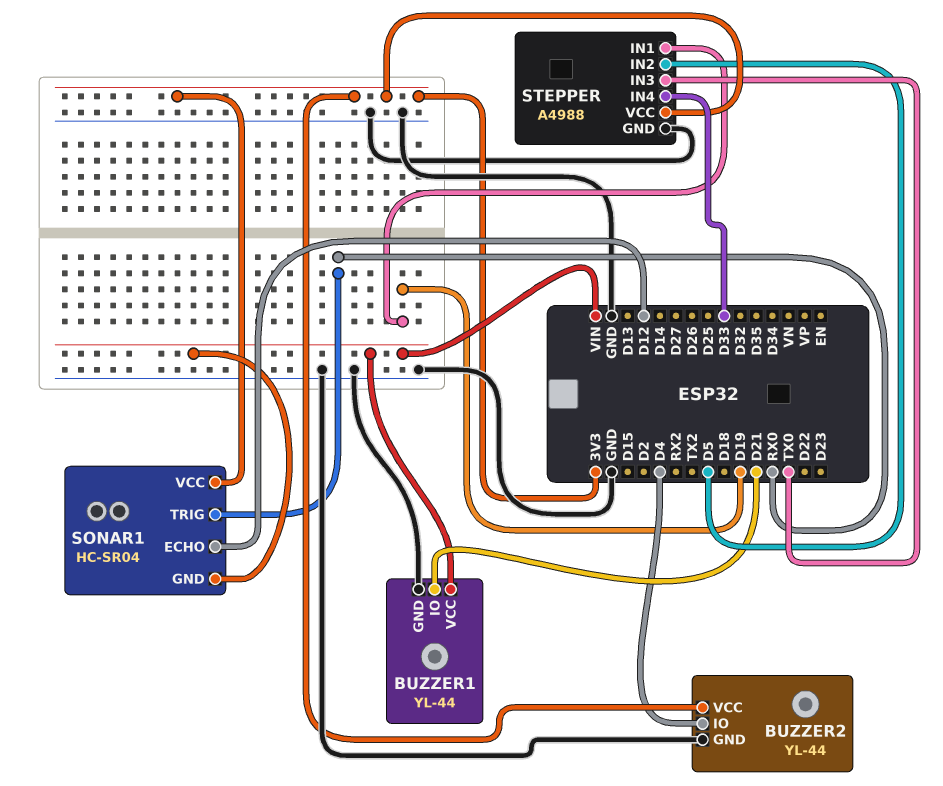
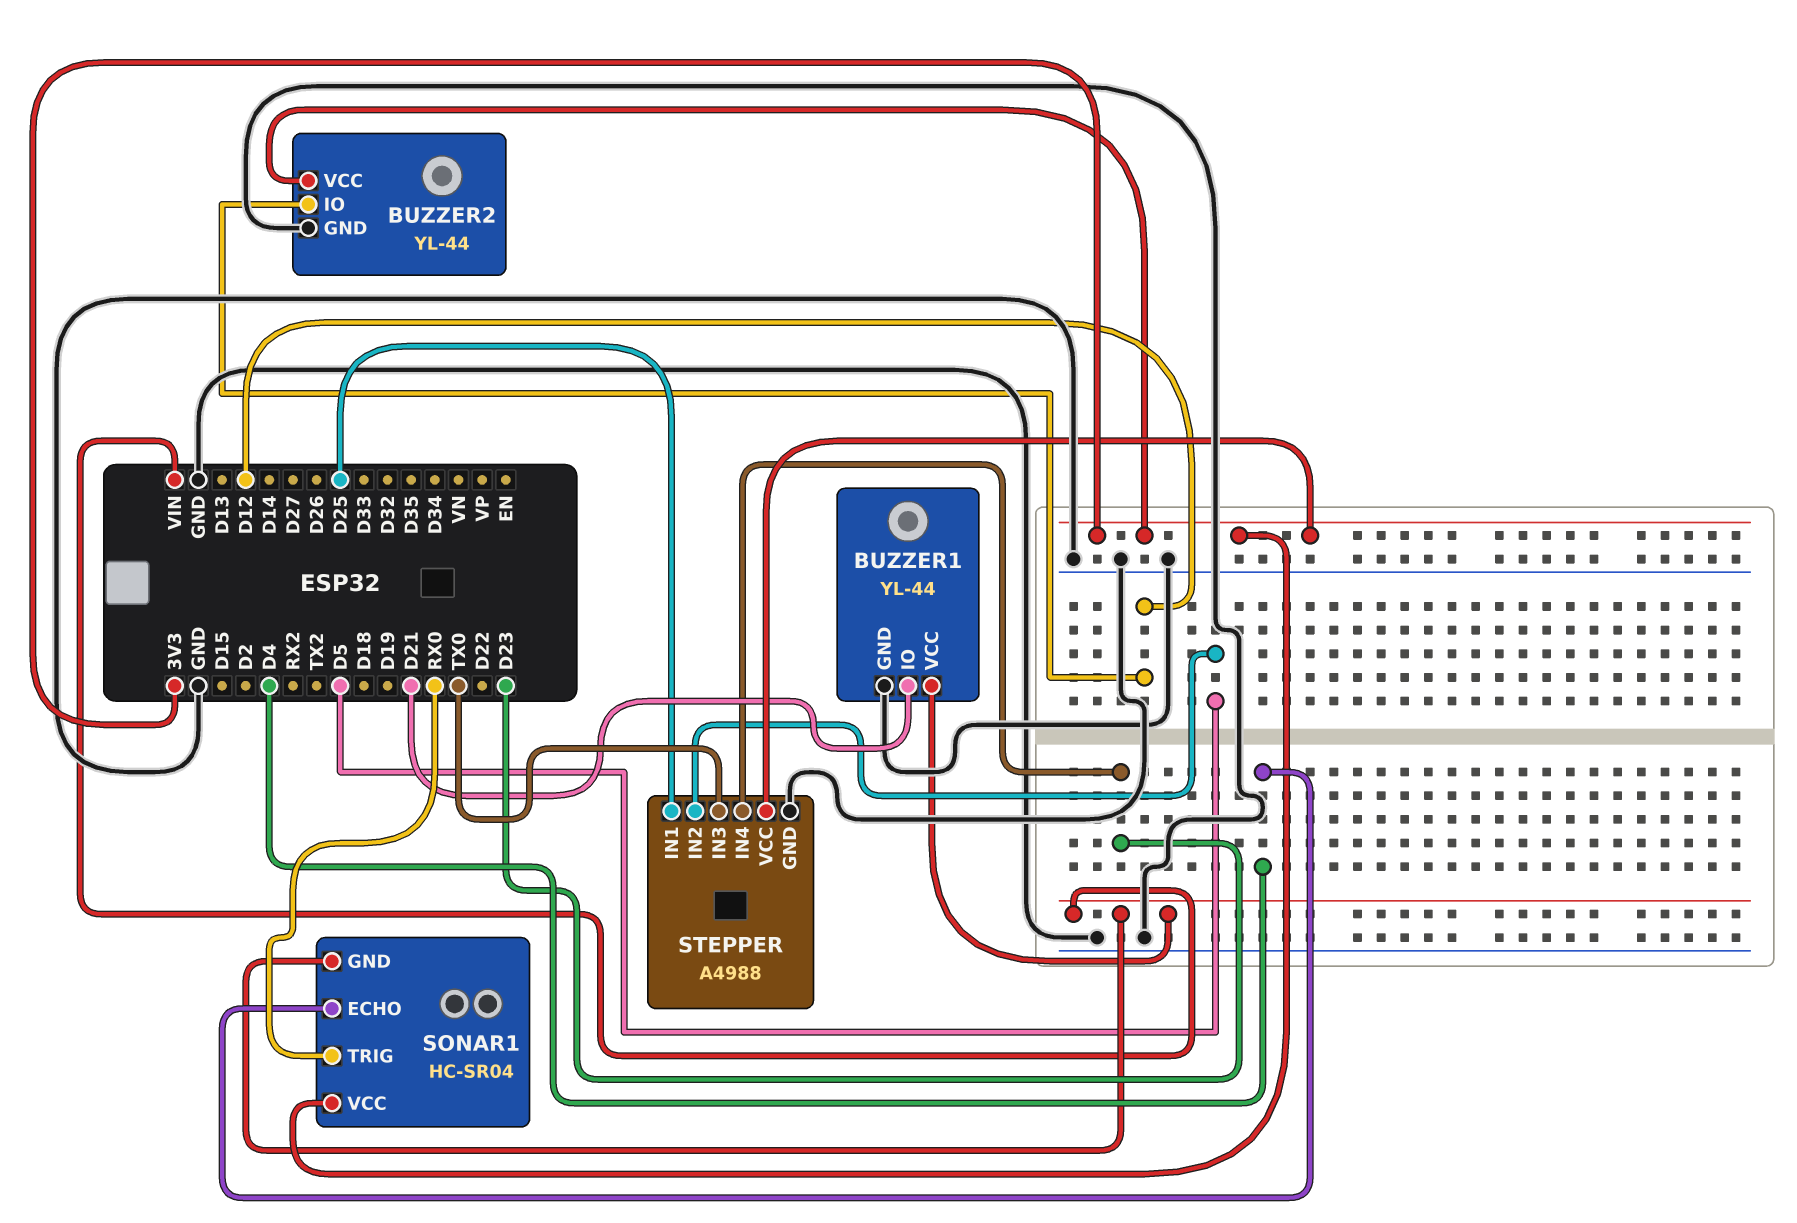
BUZZER2 pin IO: D4 -> D12
SONAR1 pin ECHO: D12 -> D4
STEPPER pin IN1: D19 -> D25
STEPPER pin IN4: D33 -> D23

